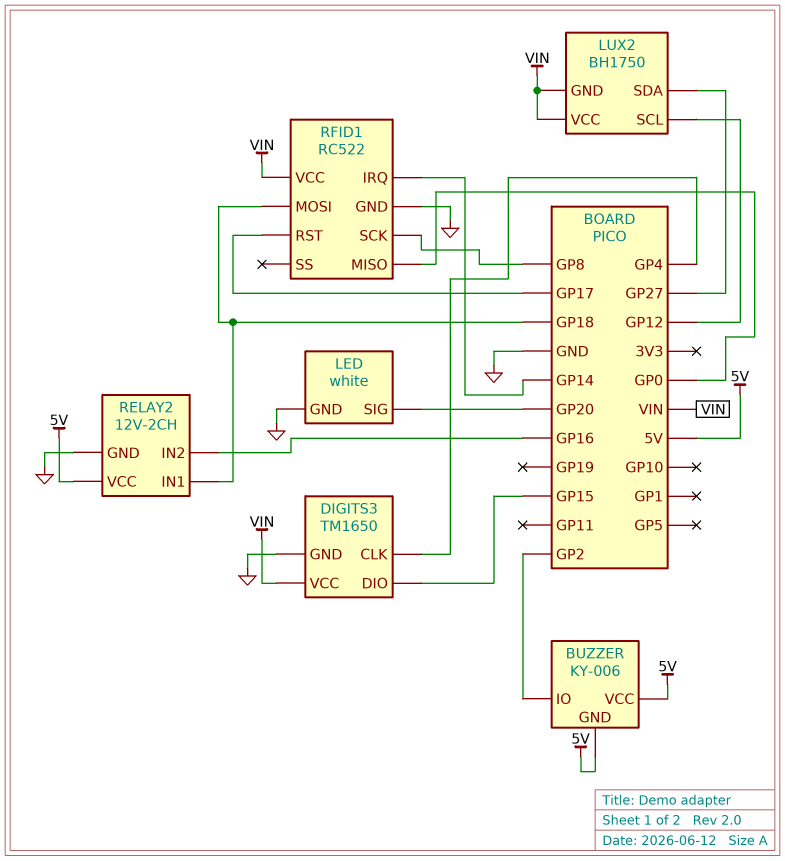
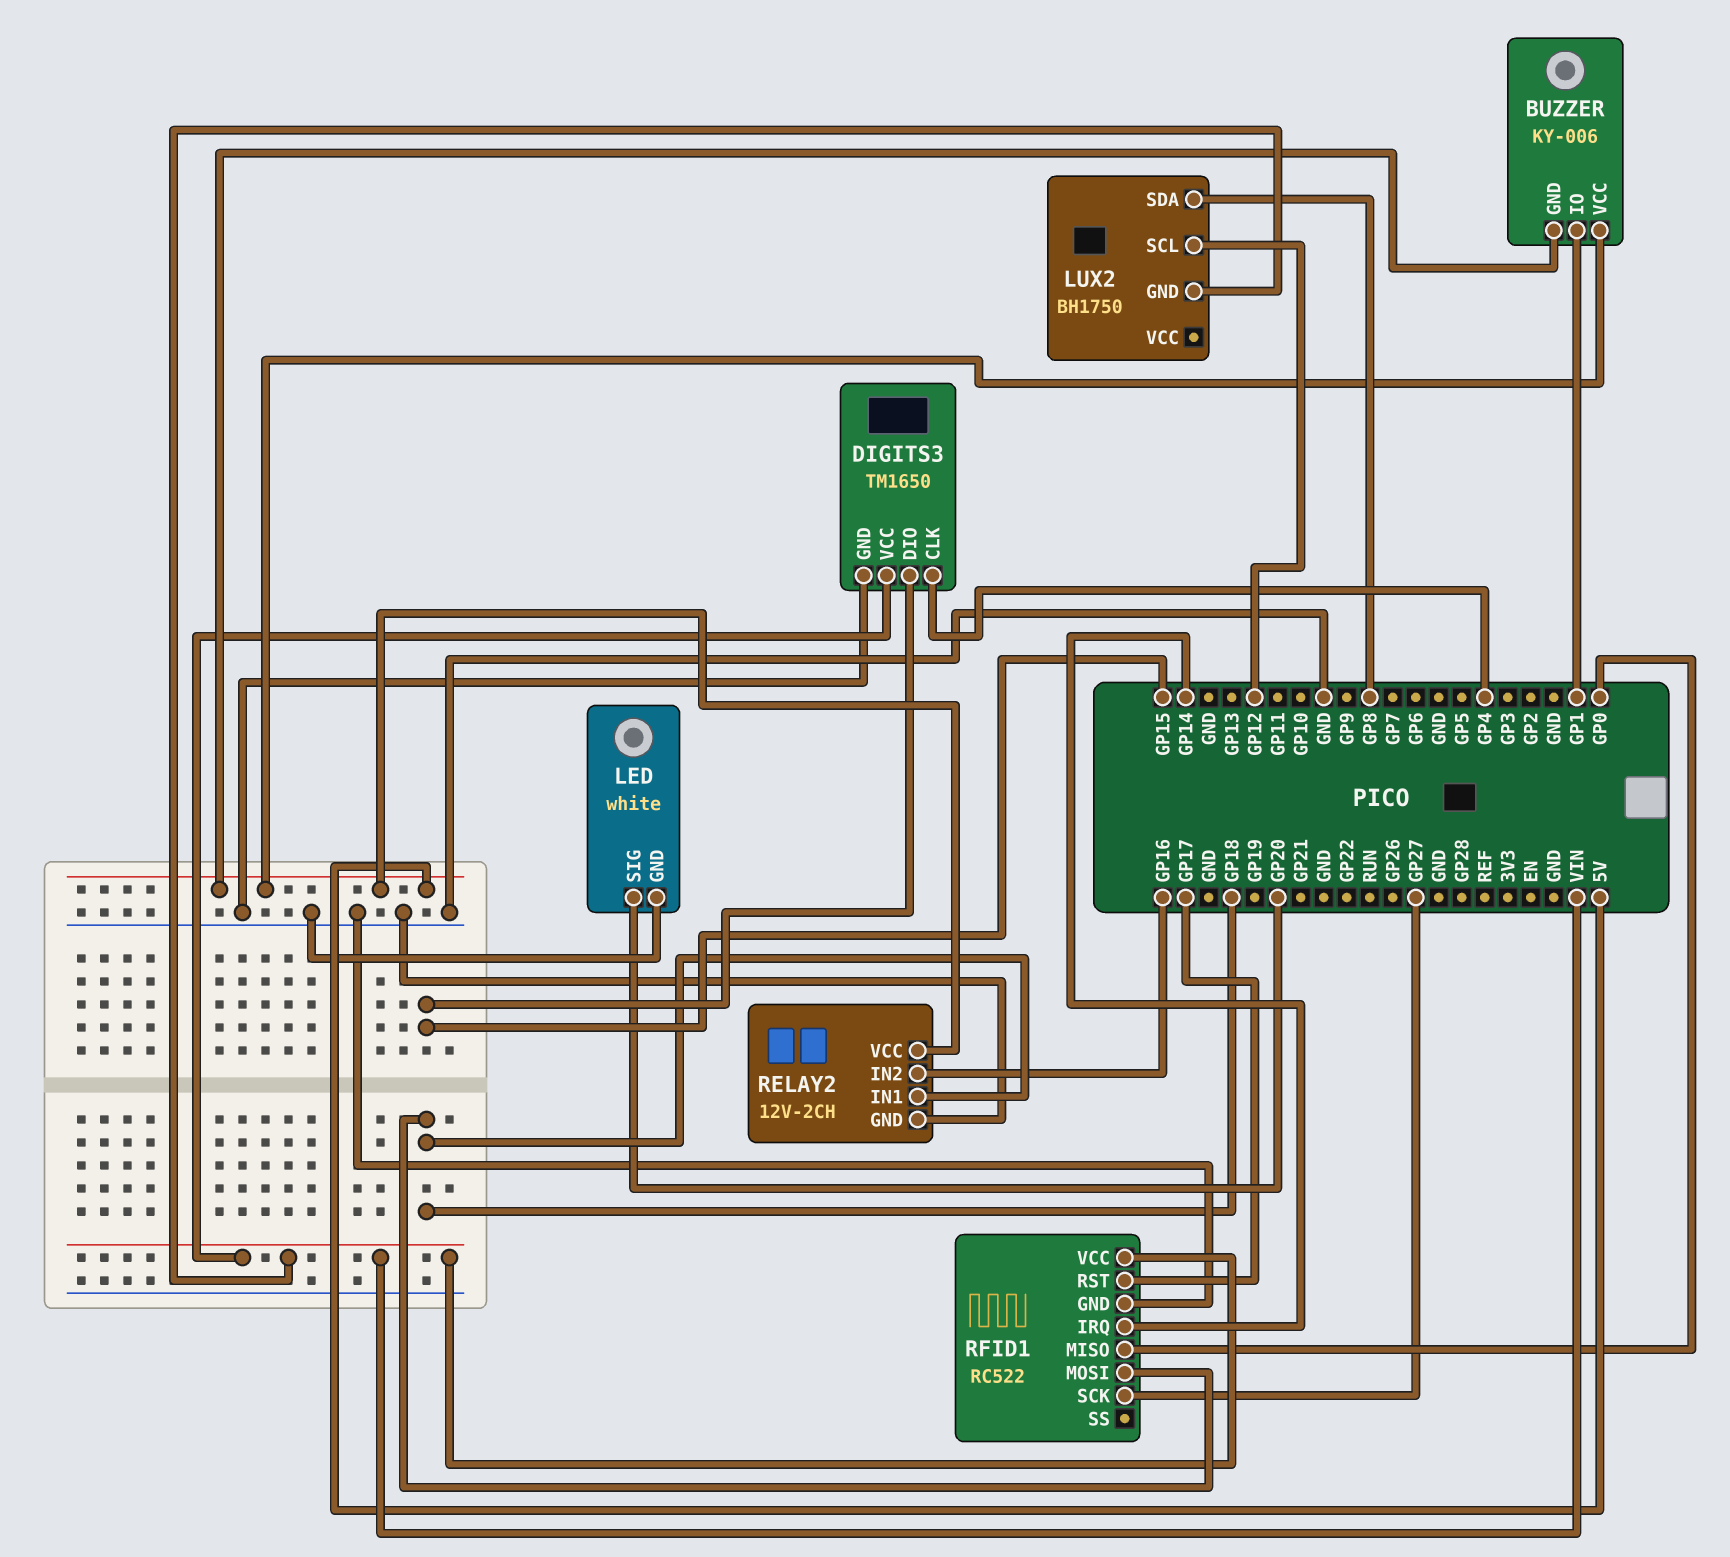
BUZZER pin IO: GP2 -> GP1
LUX2 pin SDA: GP27 -> GP8
LUX2 pin VCC: VIN -> none
RFID1 pin SCK: GP8 -> GP27

